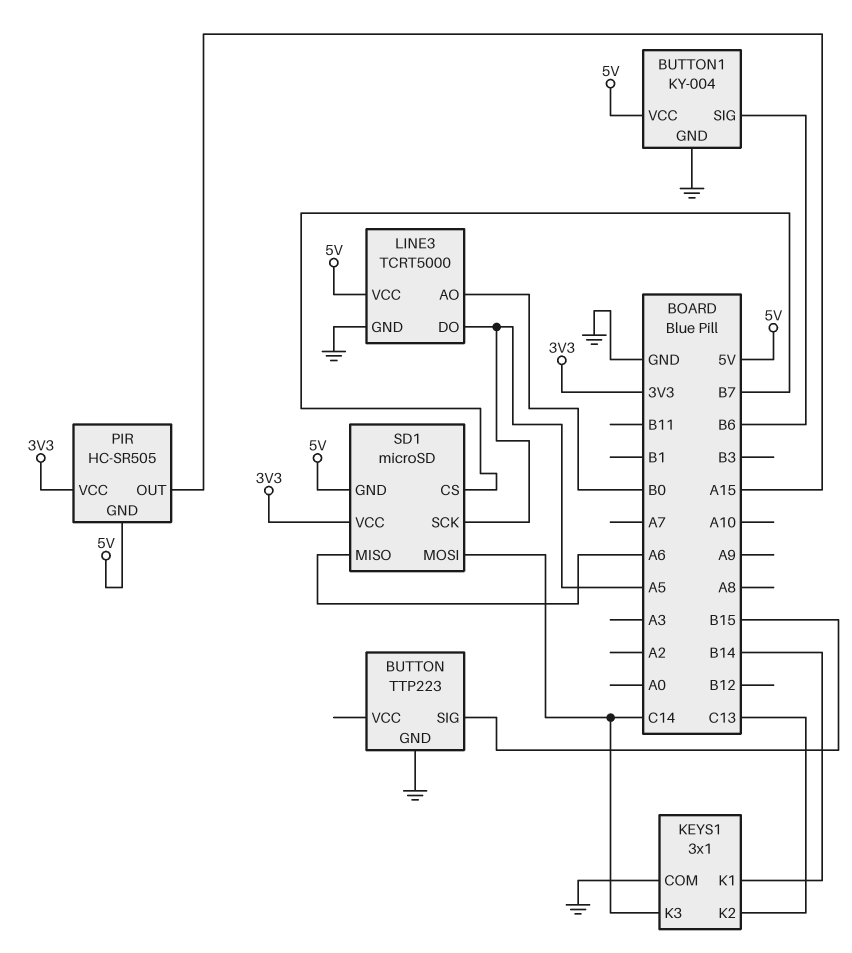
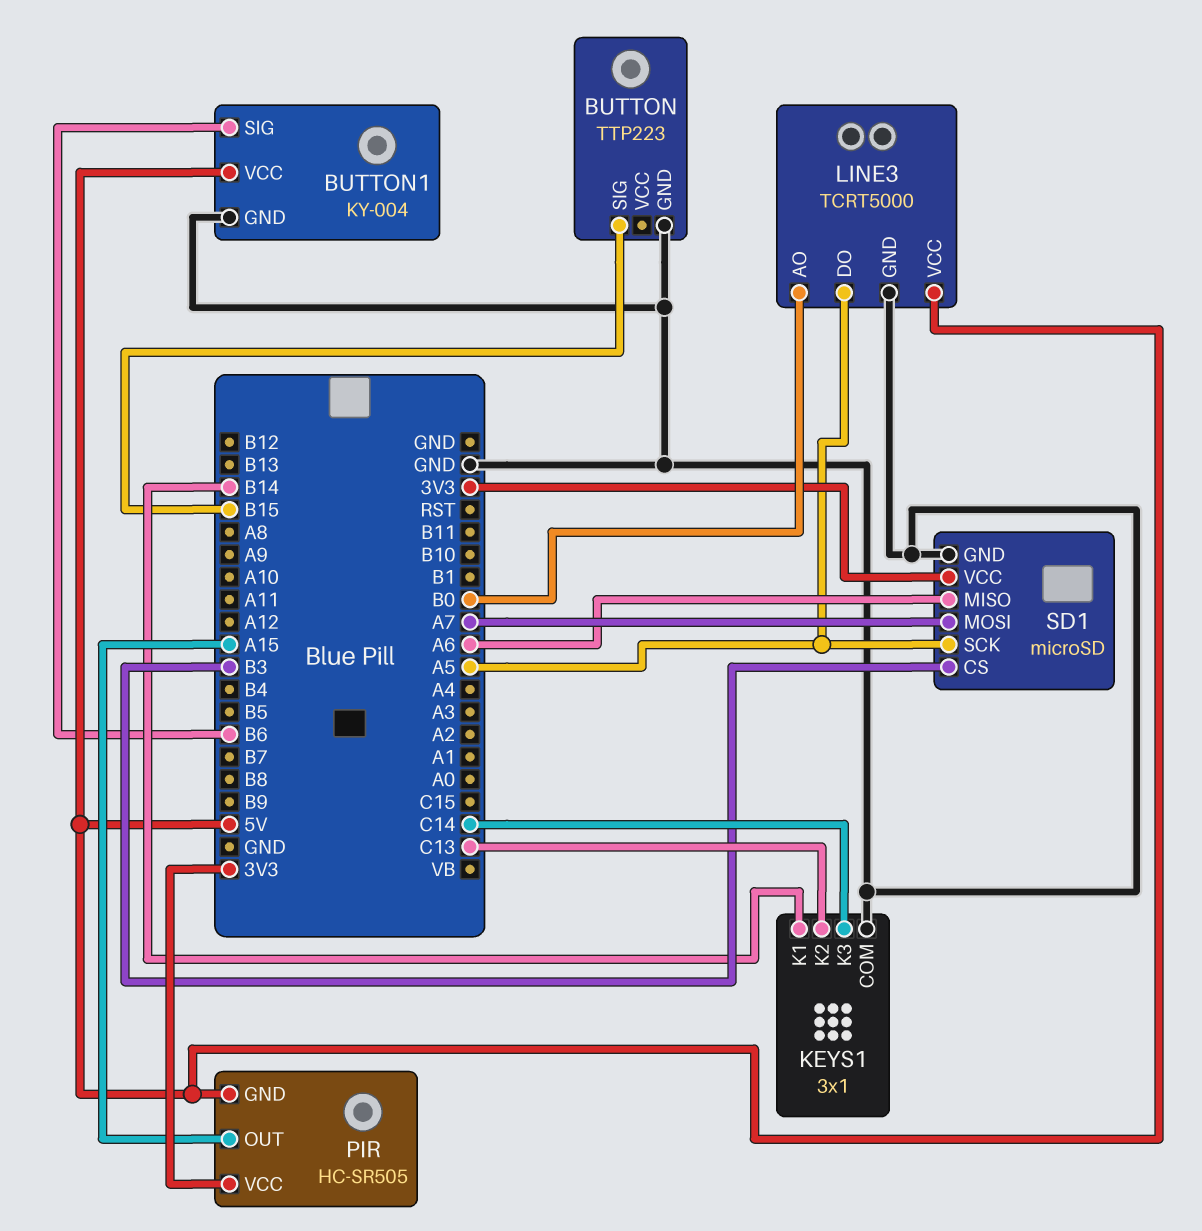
SD1 pin CS: B7 -> B3
SD1 pin GND: 5V -> GND
SD1 pin MOSI: C14 -> A7

